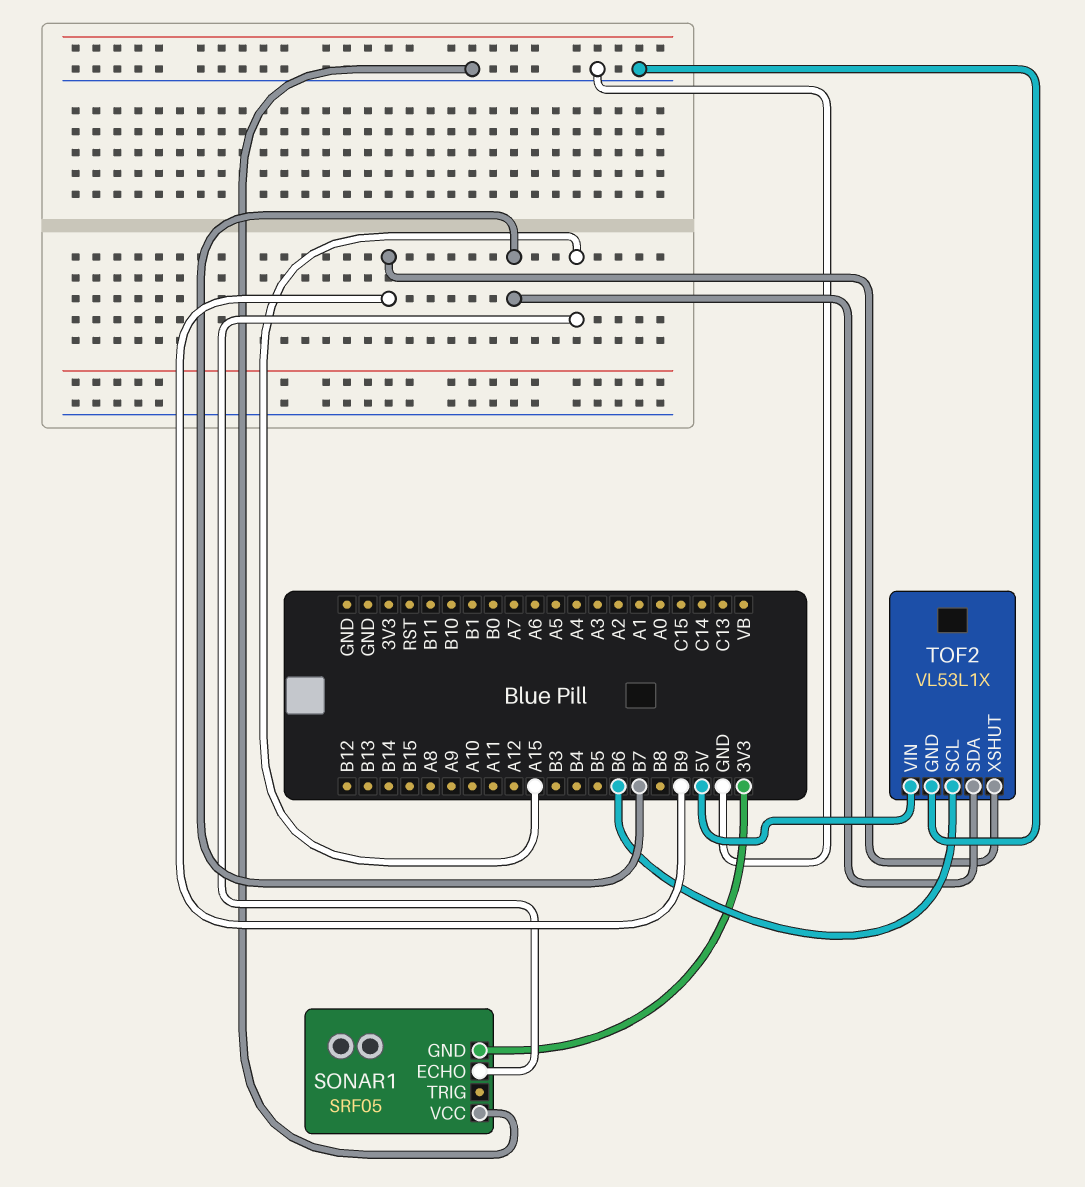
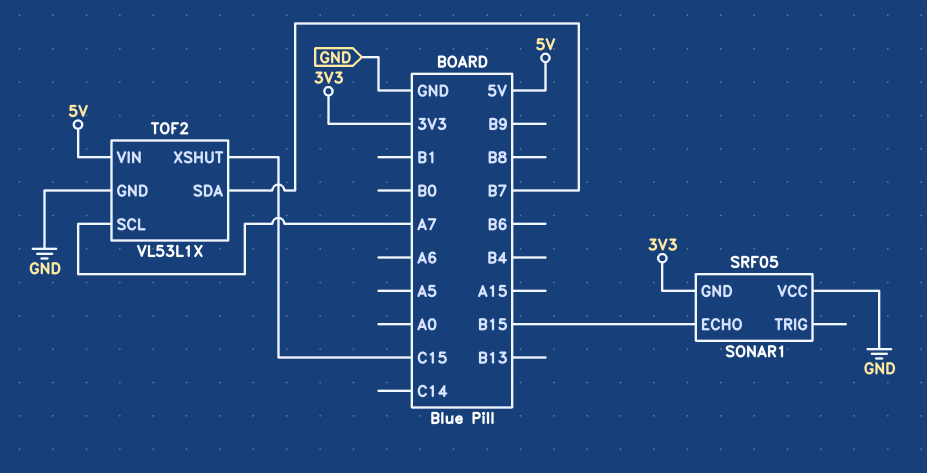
SONAR1 pin ECHO: A15 -> B15
TOF2 pin SCL: B6 -> A7
TOF2 pin XSHUT: B9 -> C15

